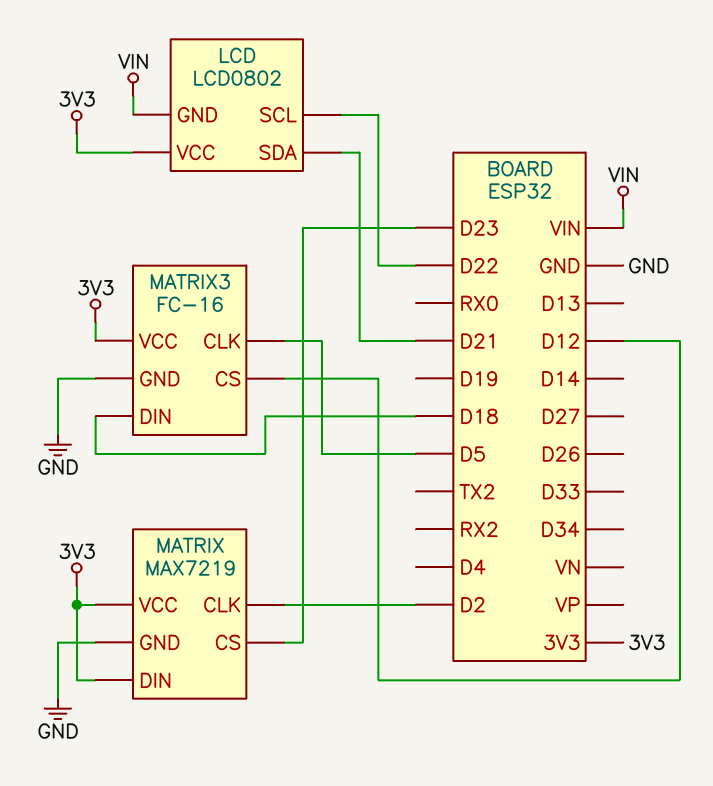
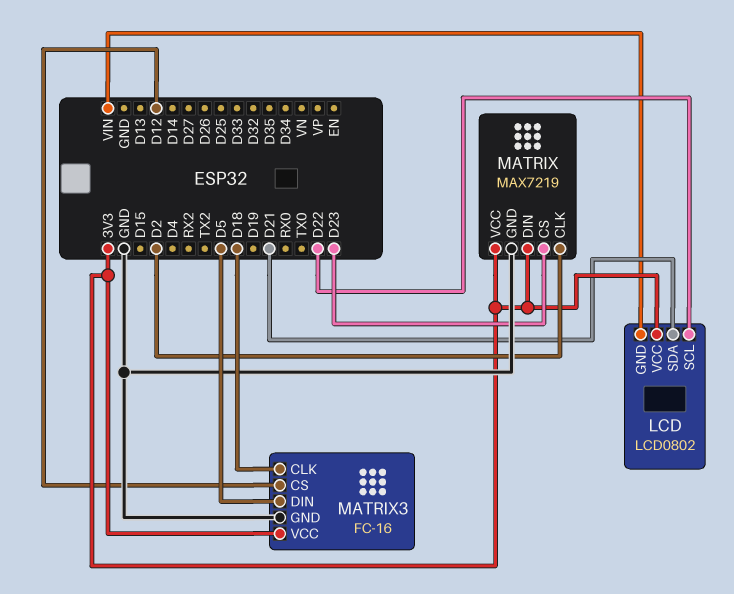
MATRIX3 pin CLK: D5 -> D18
MATRIX3 pin DIN: D18 -> D5

